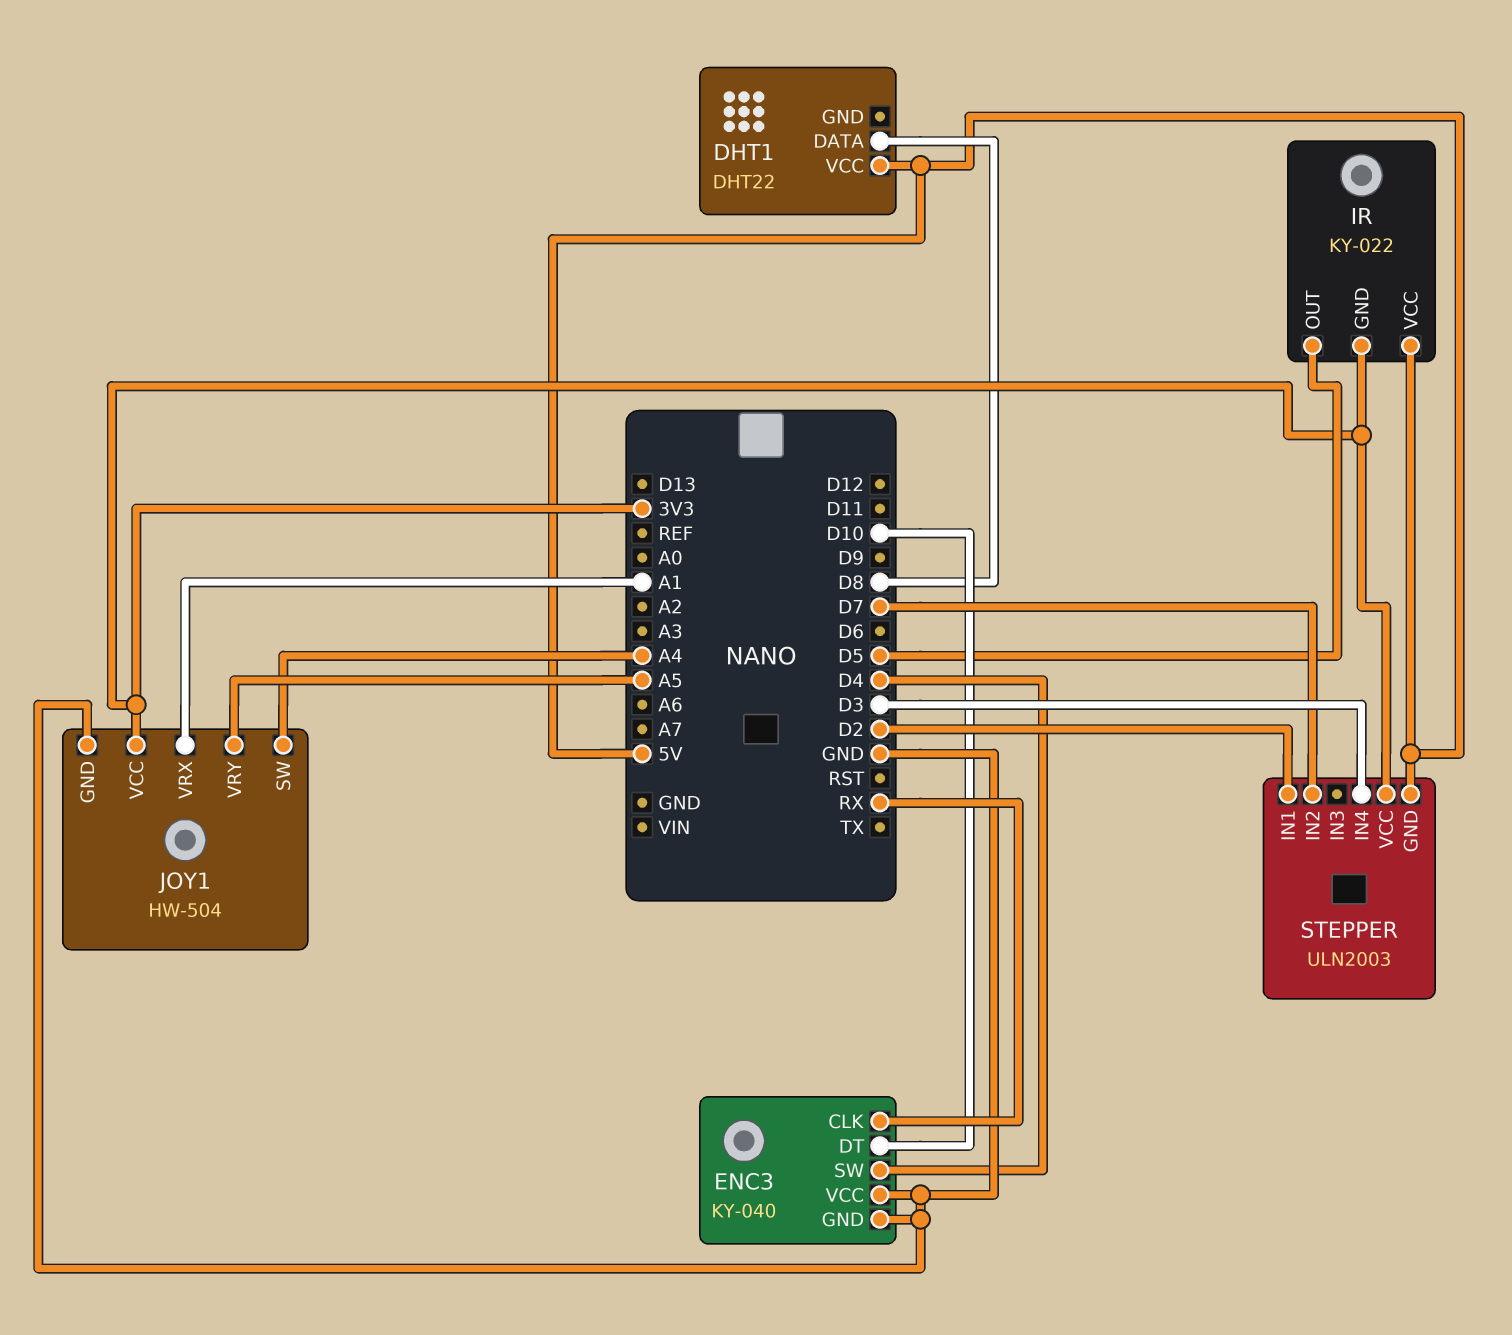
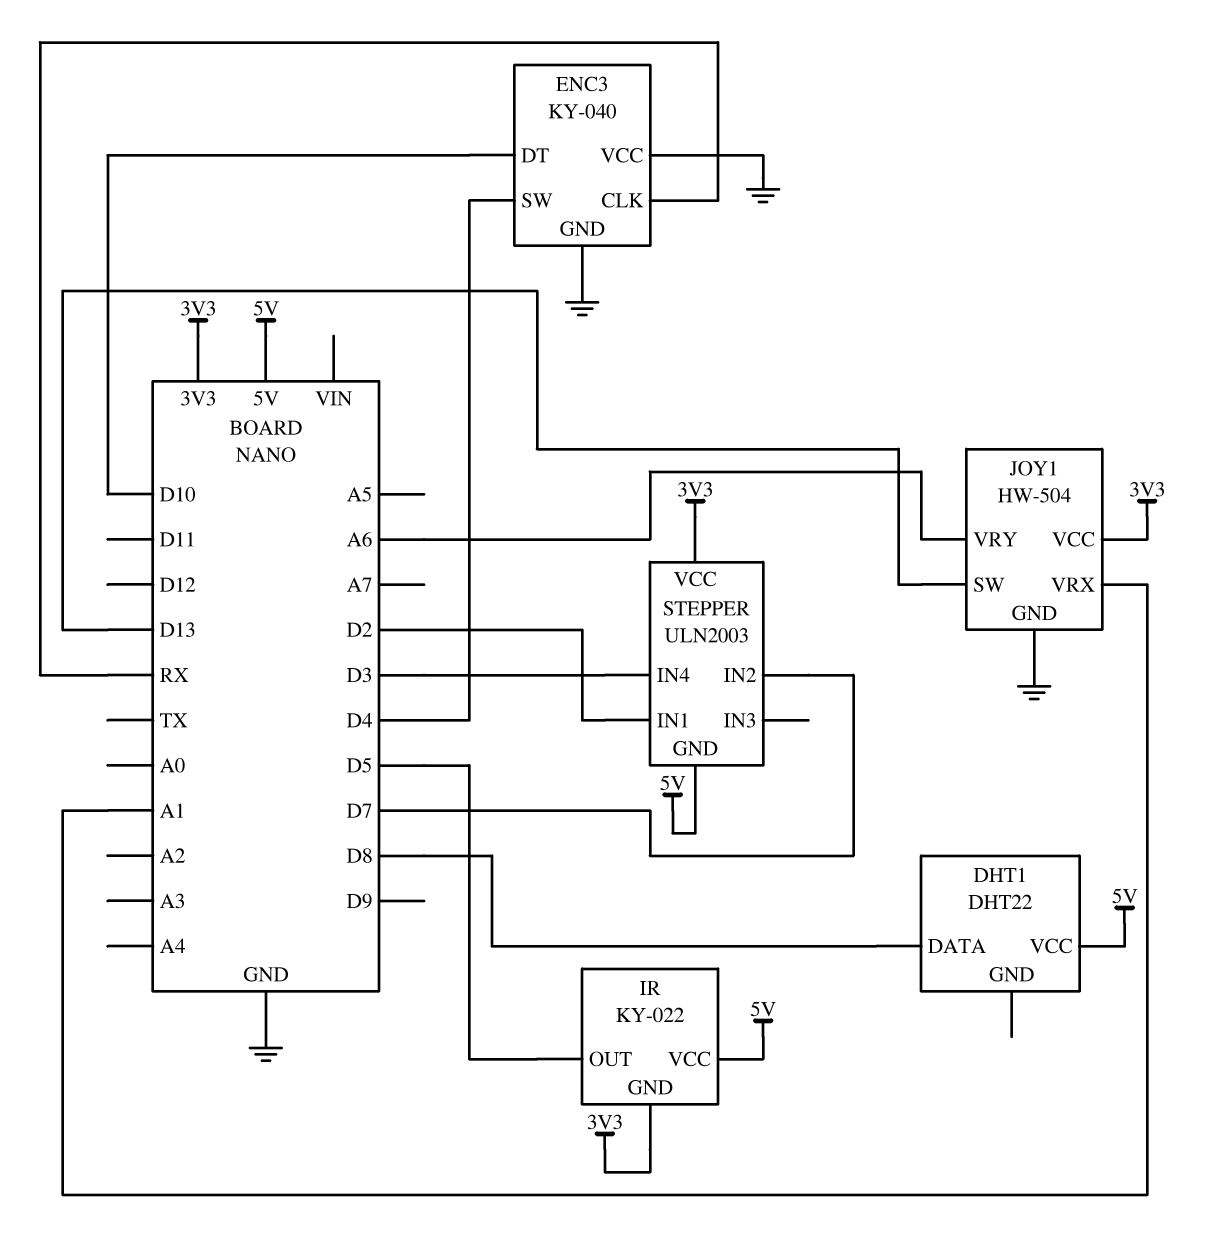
JOY1 pin SW: A4 -> D13
JOY1 pin VRY: A5 -> A6

